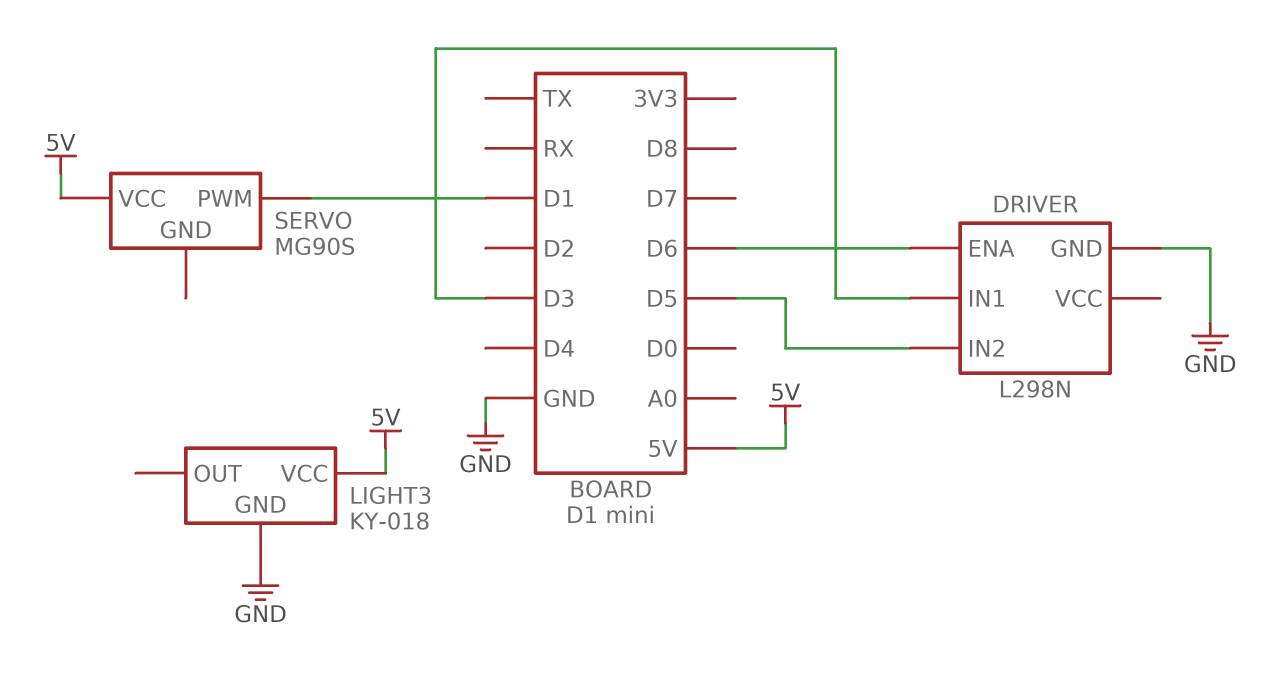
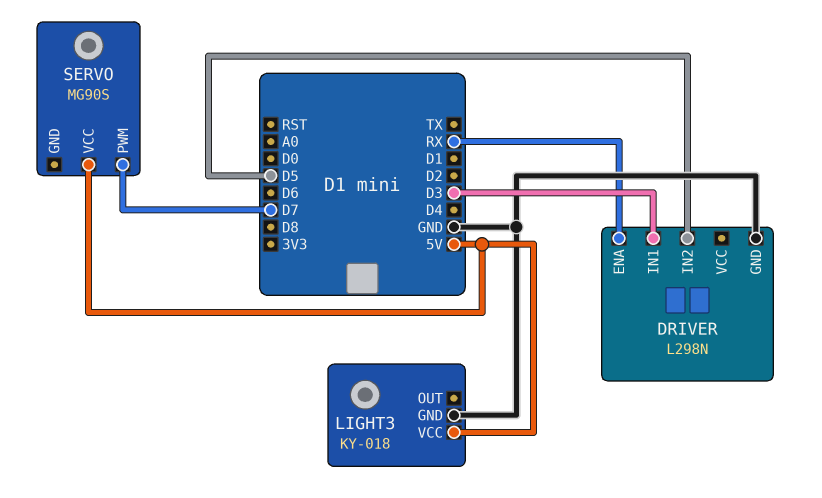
DRIVER pin ENA: D6 -> RX
SERVO pin PWM: D1 -> D7

